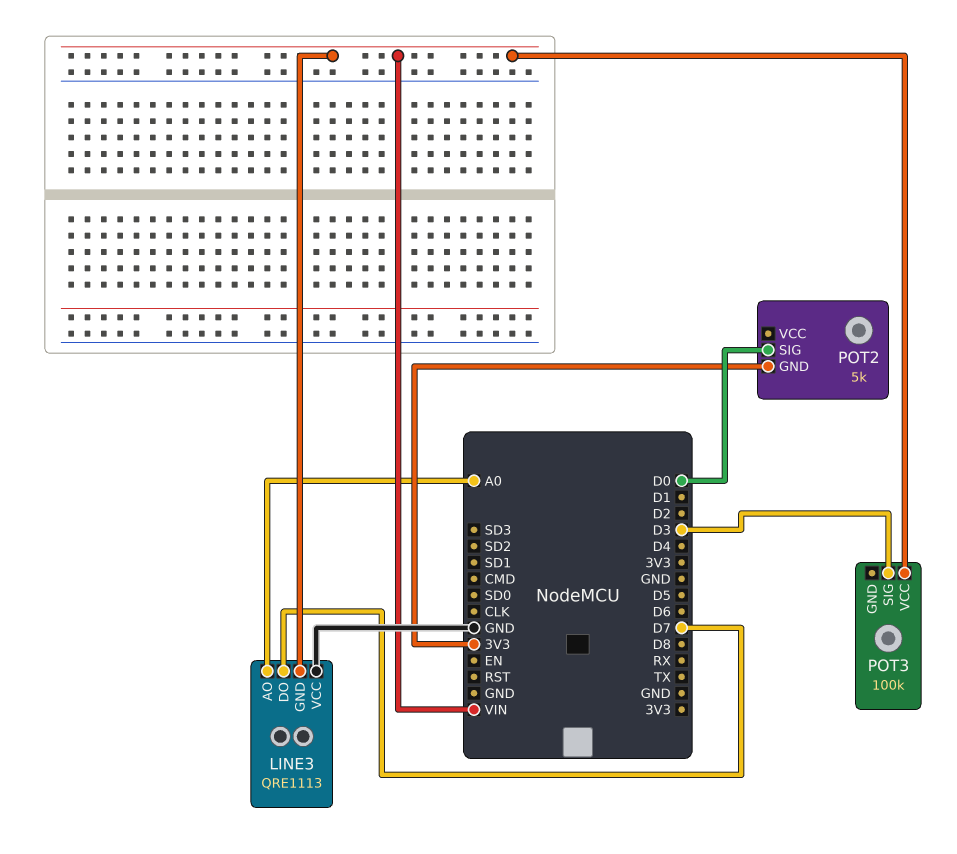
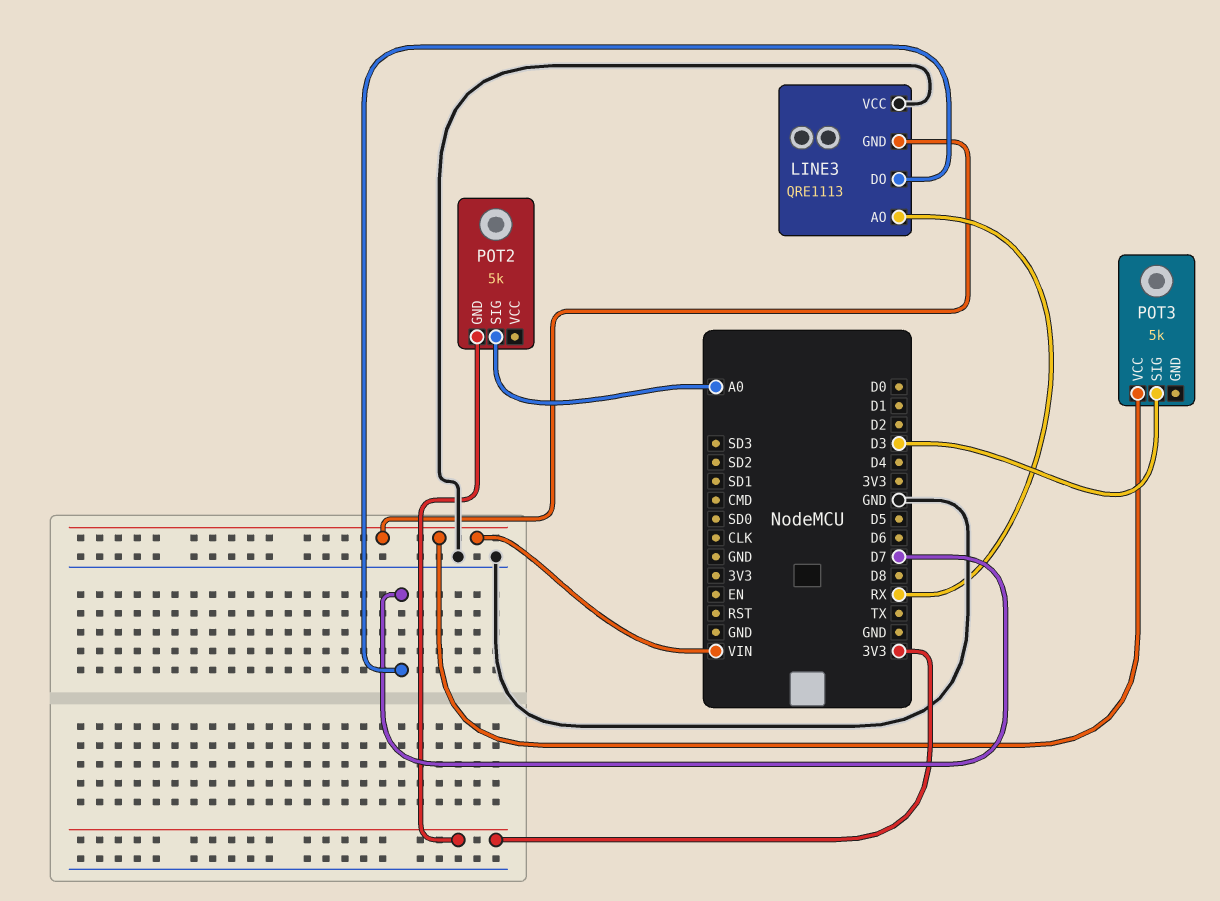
LINE3 pin AO: A0 -> RX
POT2 pin SIG: D0 -> A0
POT3: 100k -> 5k

